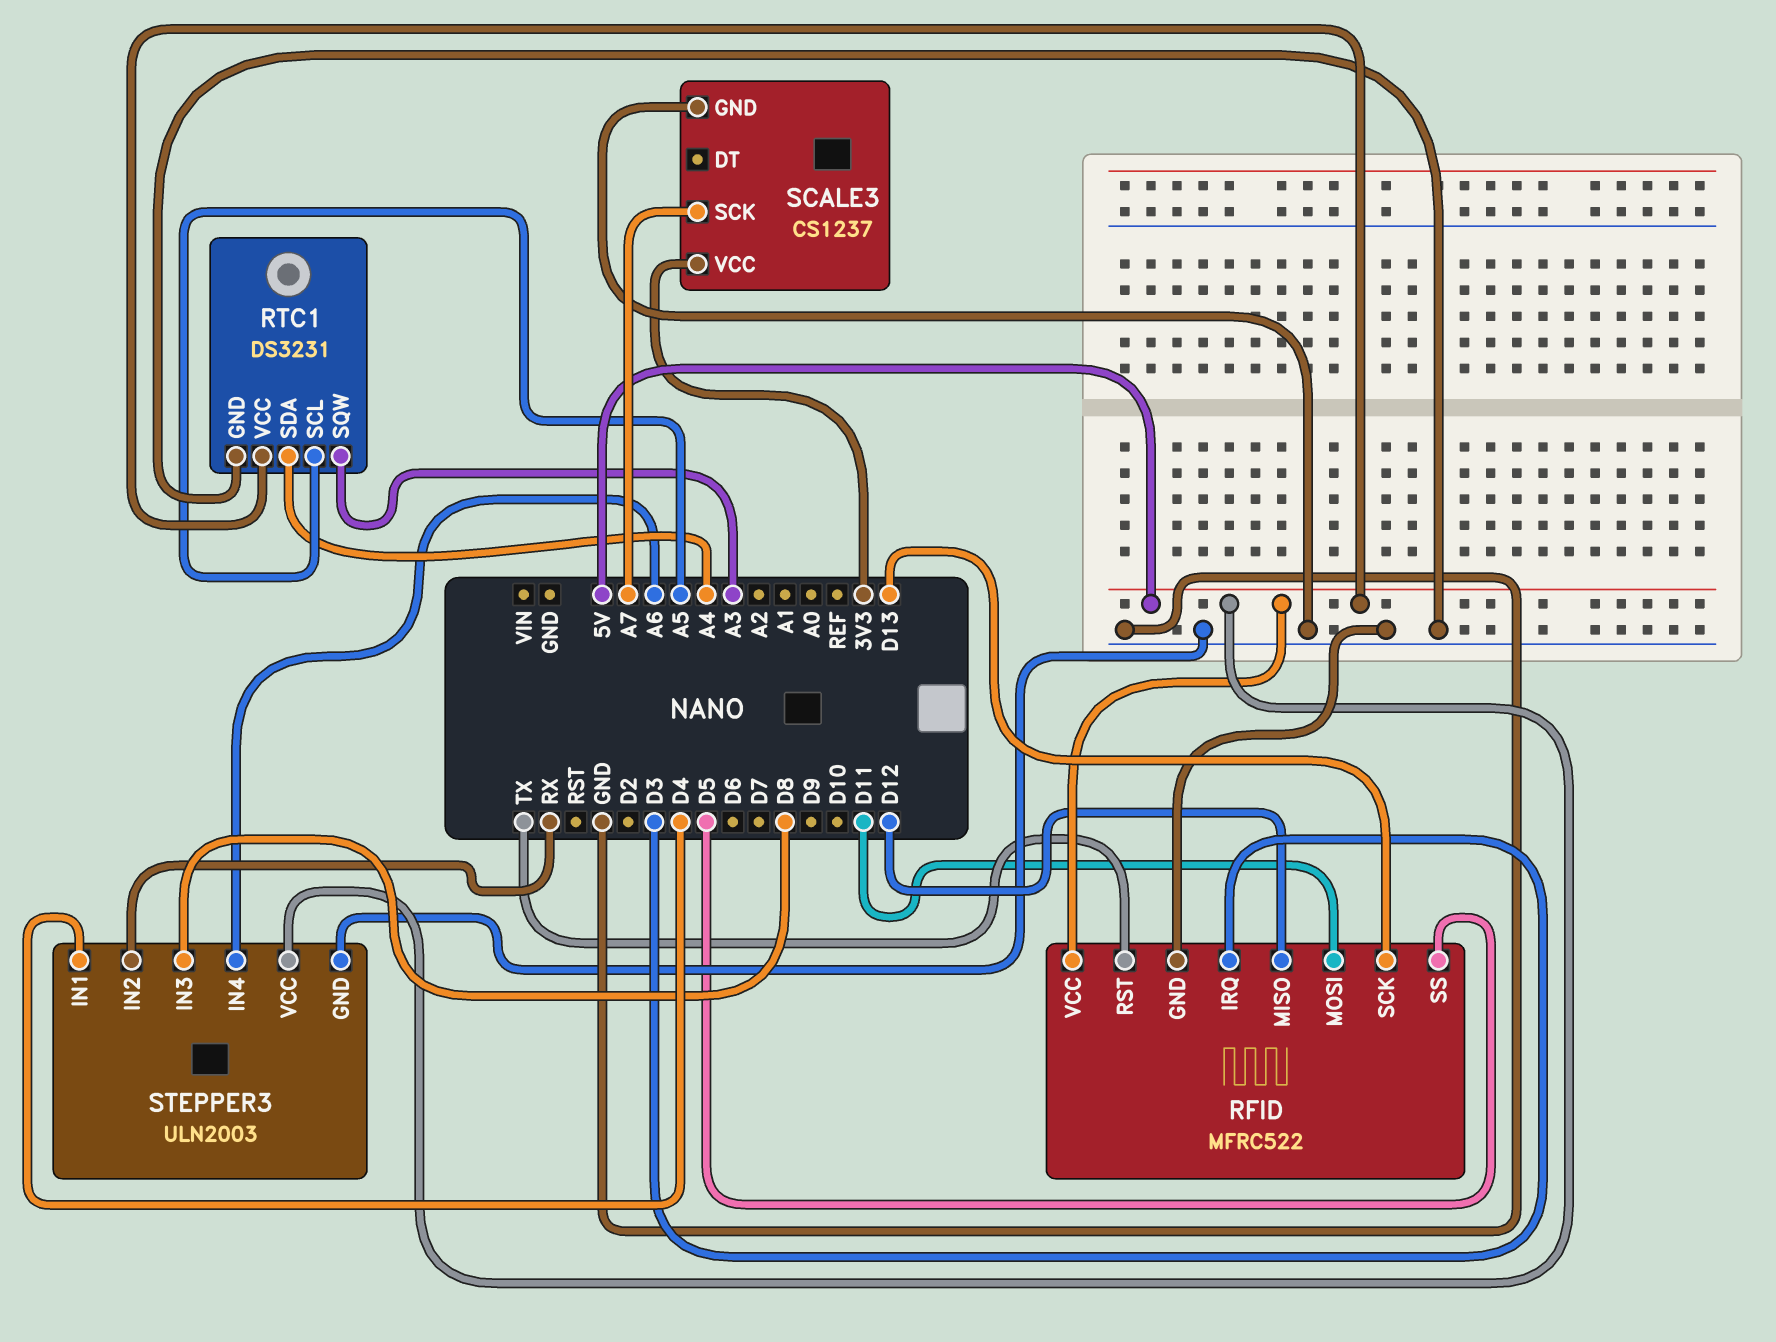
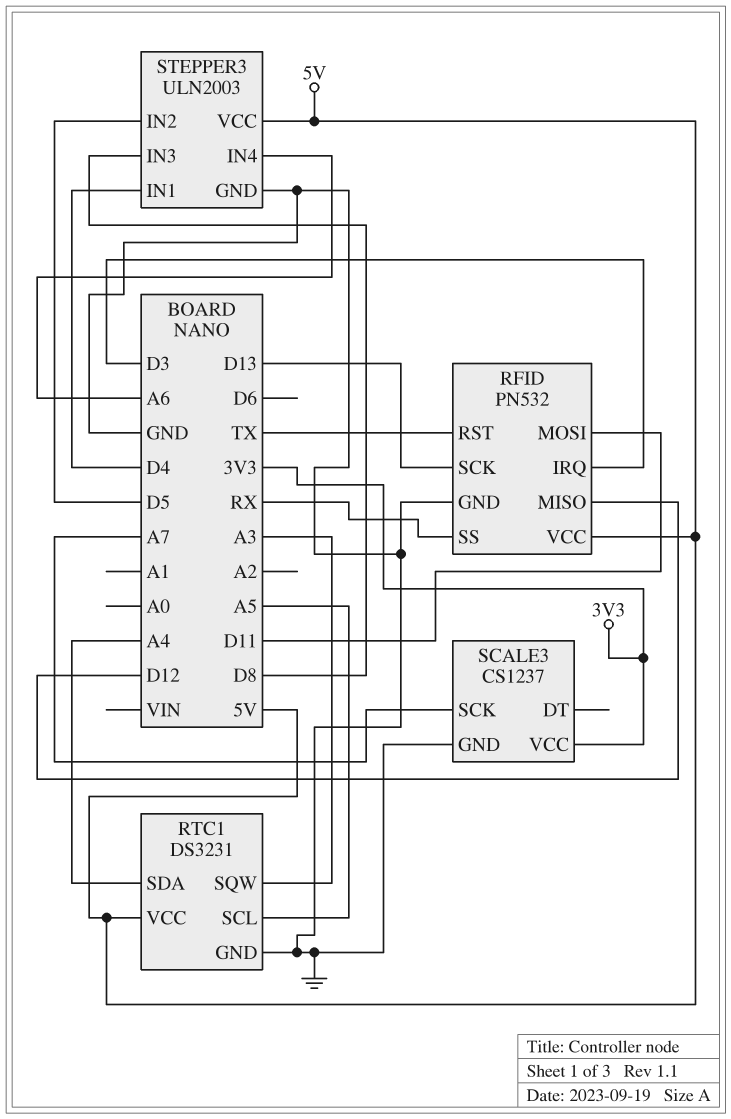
RFID: MFRC522 -> PN532
RFID pin SS: D5 -> RX
STEPPER3 pin IN2: RX -> D5

